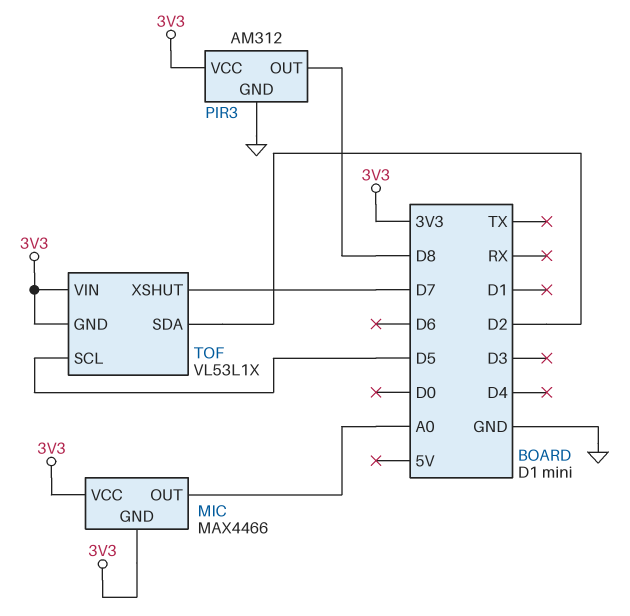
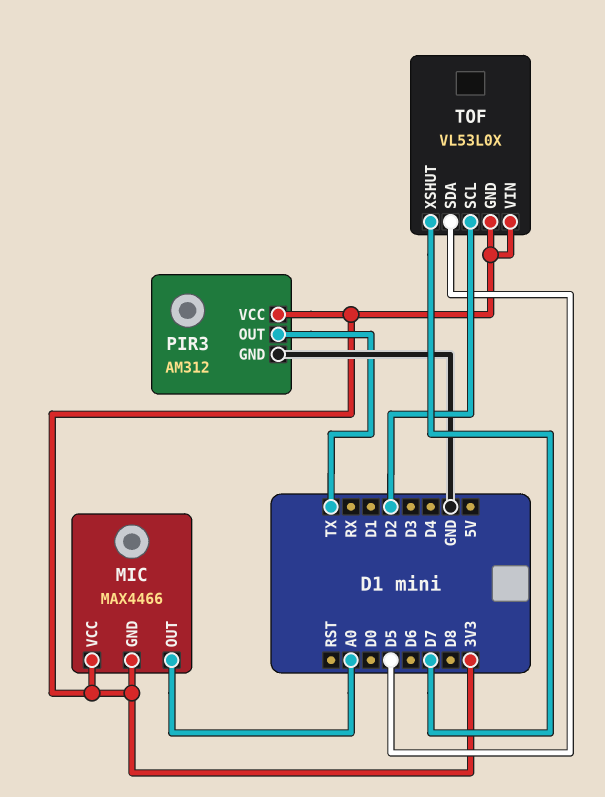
PIR3 pin OUT: D8 -> TX
TOF: VL53L1X -> VL53L0X
TOF pin SCL: D5 -> D2
TOF pin SDA: D2 -> D5

